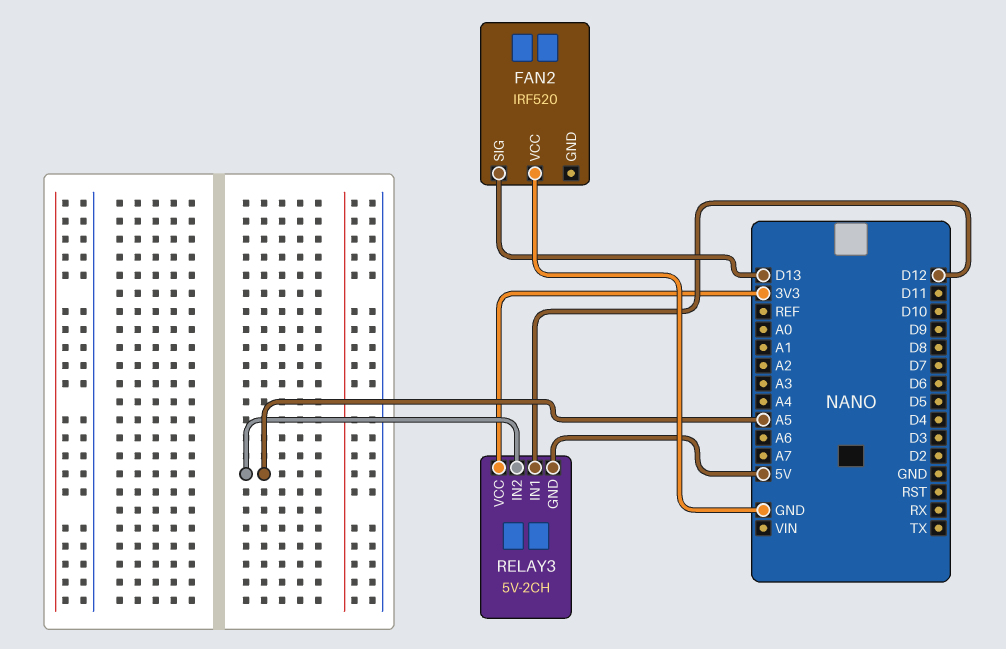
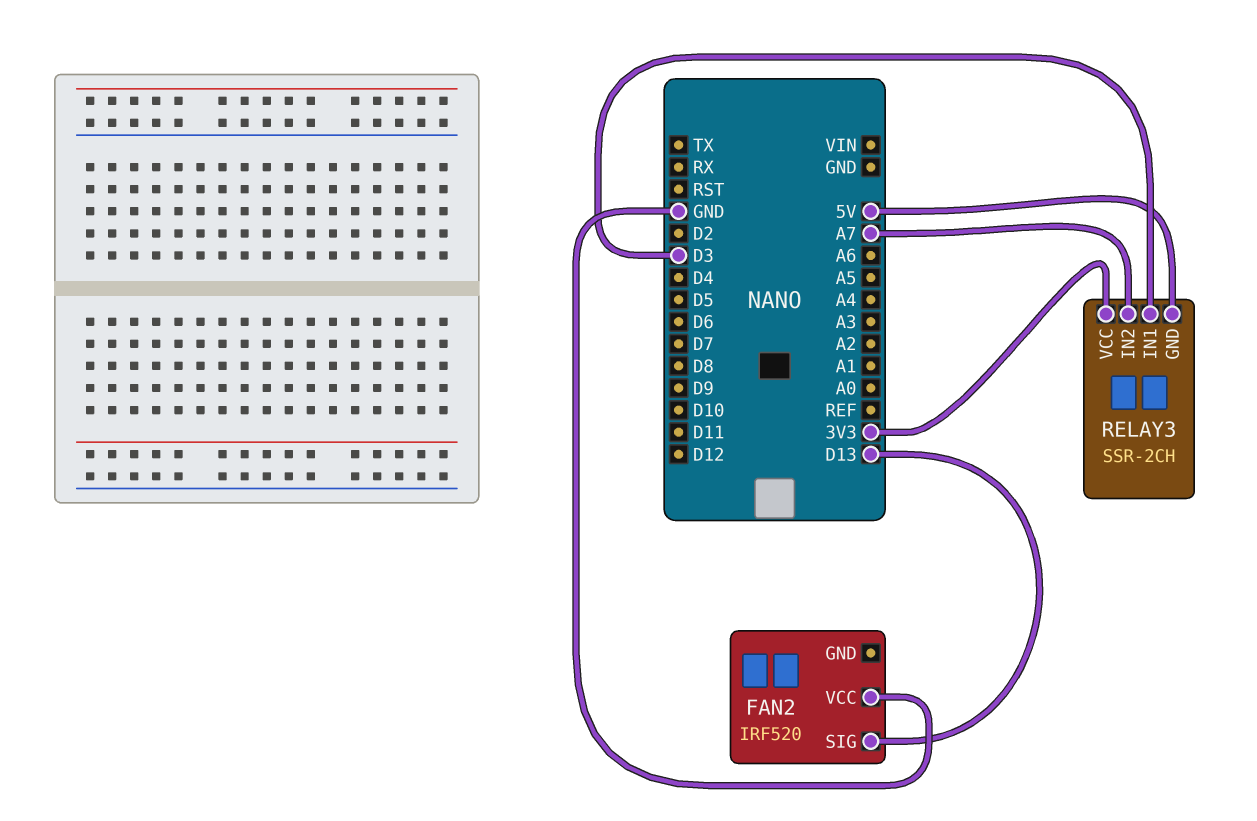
RELAY3: 5V-2CH -> SSR-2CH
RELAY3 pin IN1: D12 -> D3
RELAY3 pin IN2: A5 -> A7

